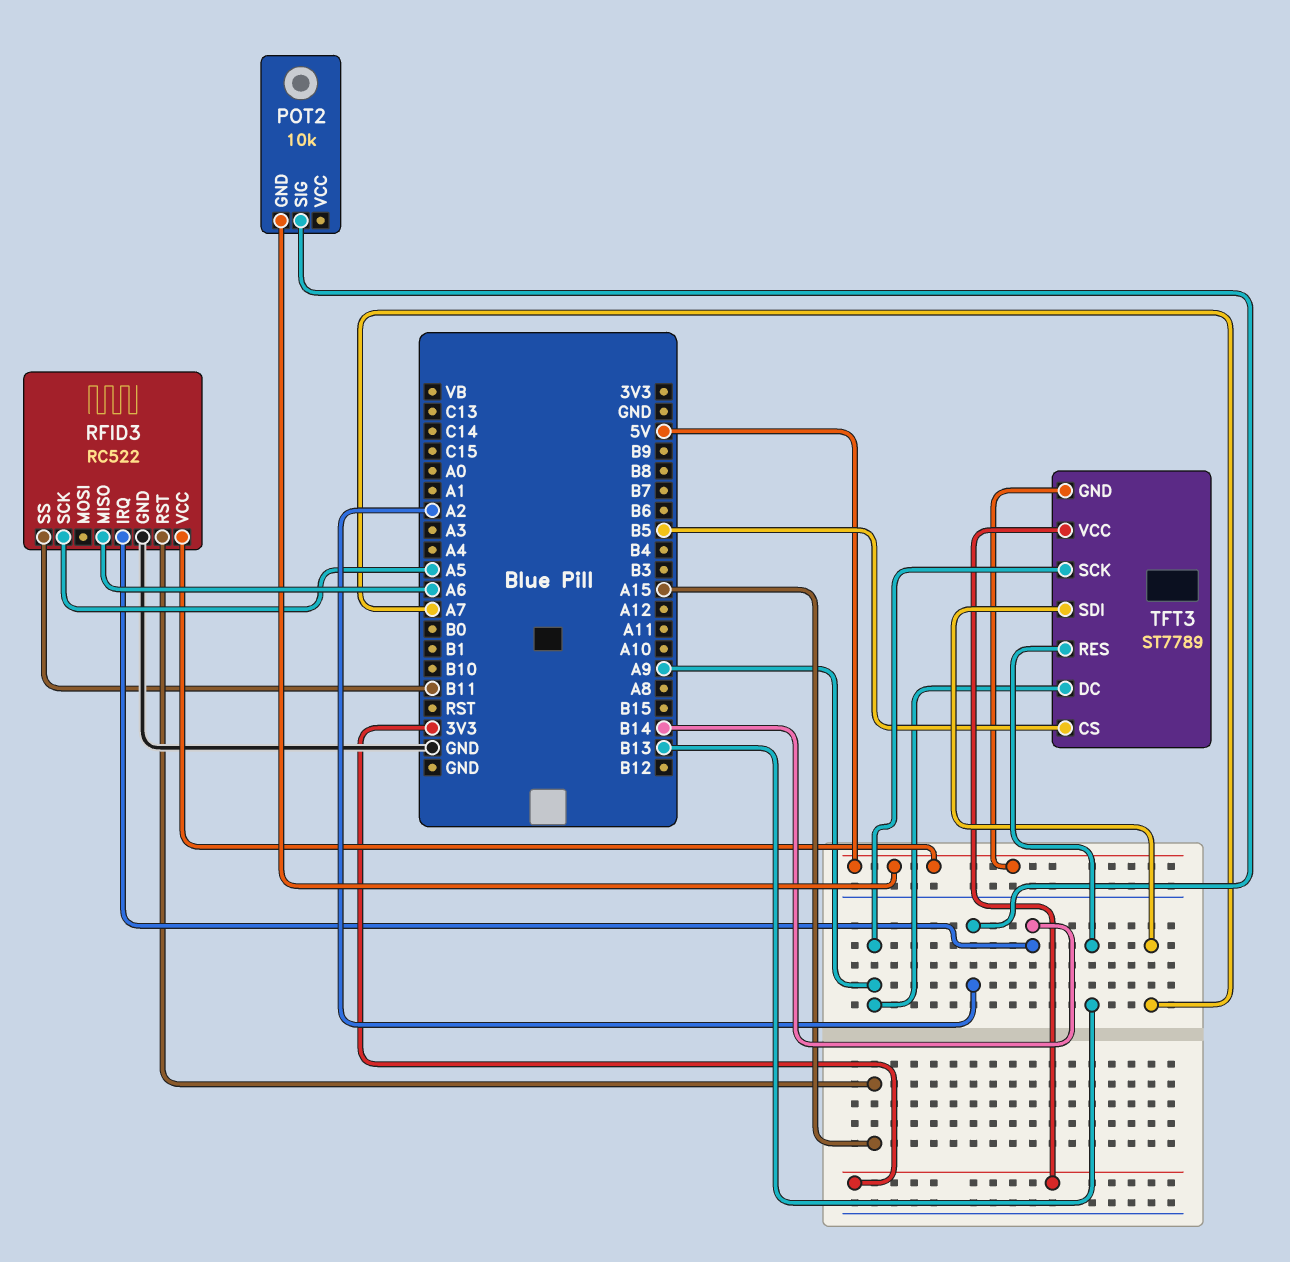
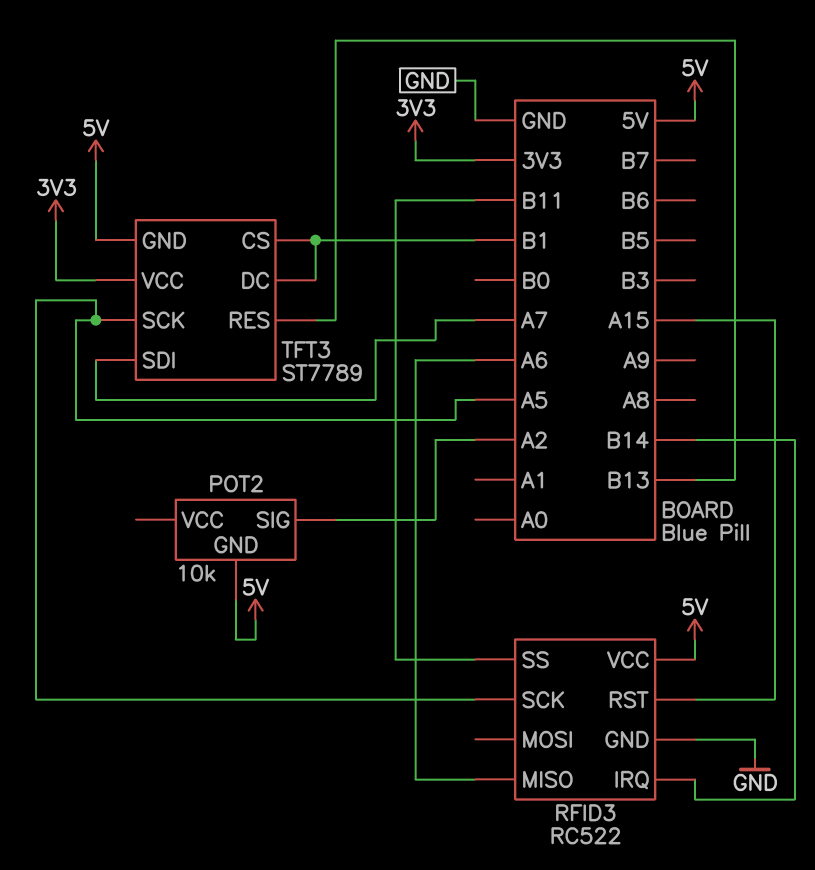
TFT3 pin CS: B5 -> B1
TFT3 pin DC: A9 -> B1
TFT3 pin SCK: A9 -> A5

